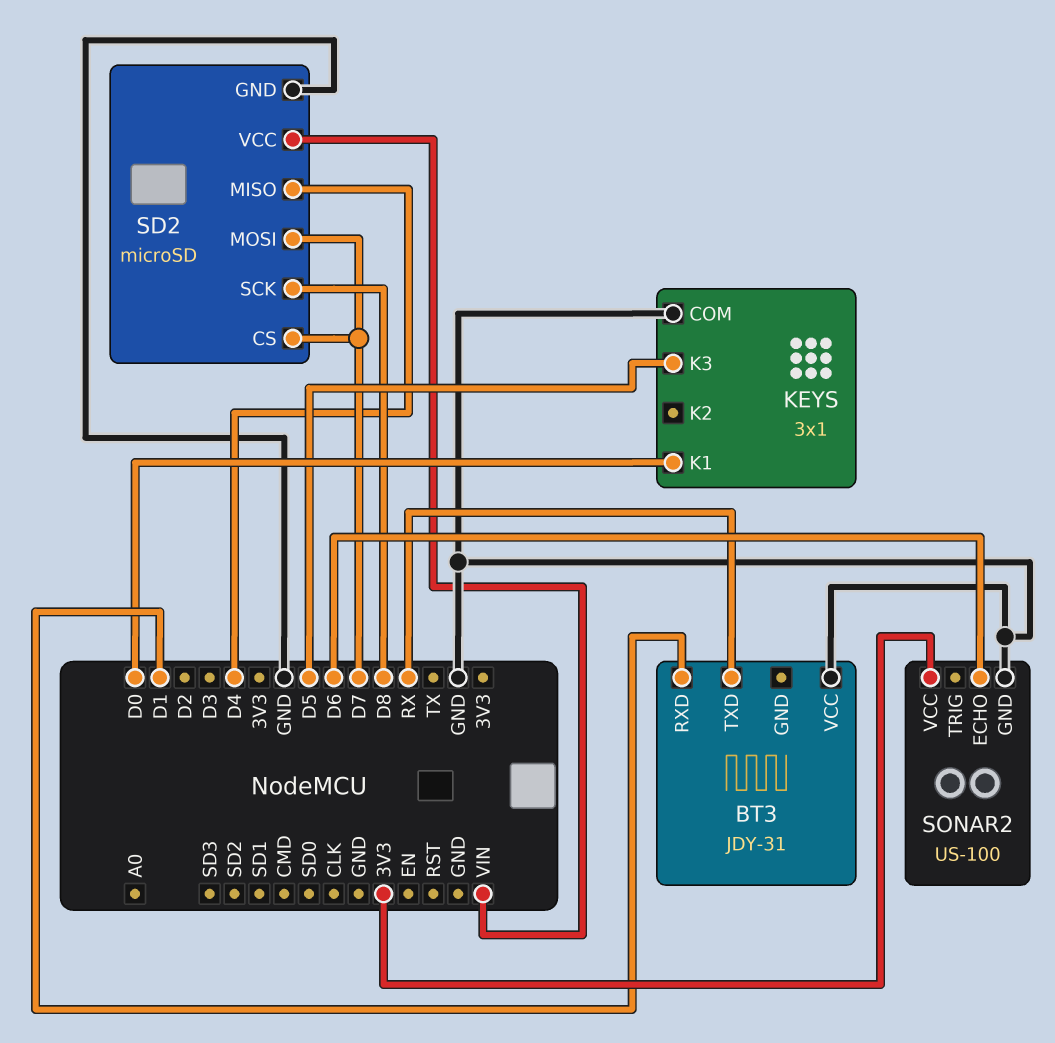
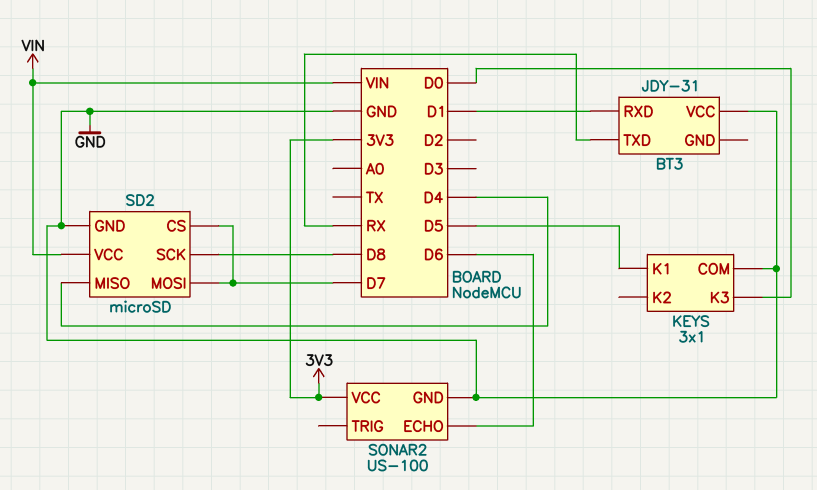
KEYS pin K1: D0 -> D5
KEYS pin K3: D5 -> D0

